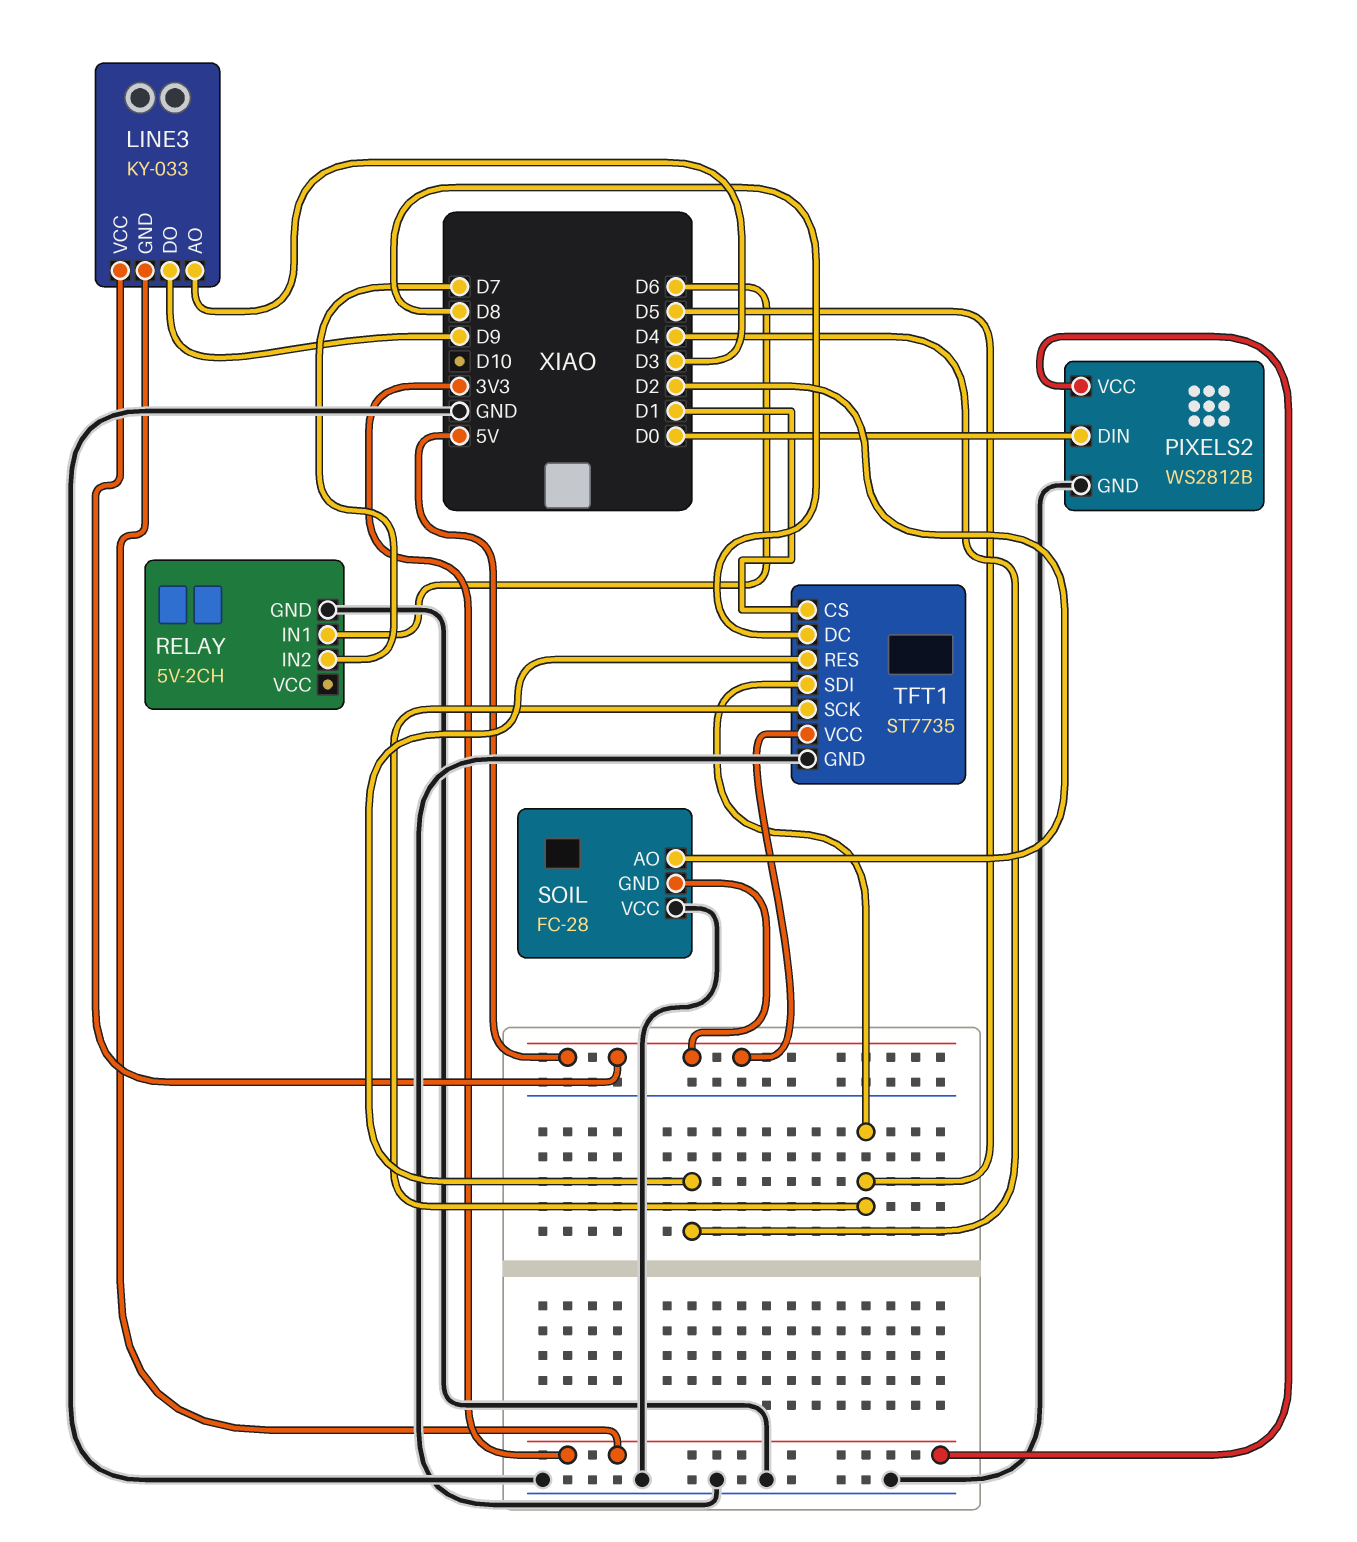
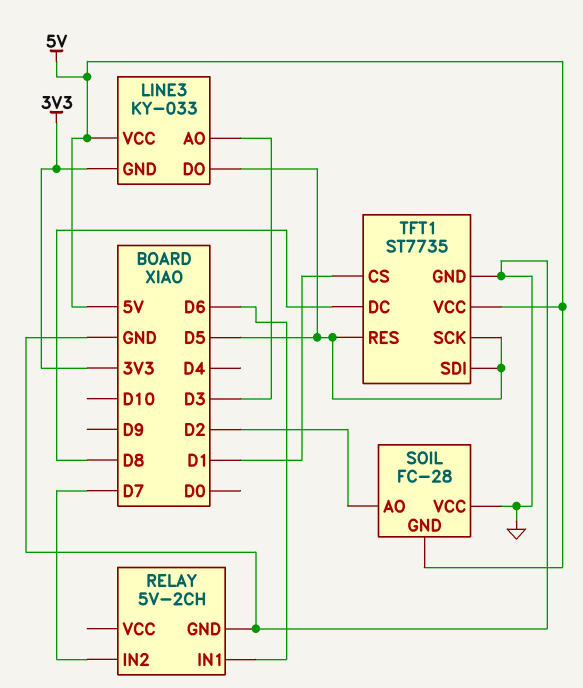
LINE3 pin DO: D9 -> D5
PIXELS2: WS2812B -> none
PIXELS2 pin DIN: D0 -> none
PIXELS2 pin GND: GND -> none
PIXELS2 pin VCC: 3V3 -> none
TFT1 pin RES: D4 -> D5

